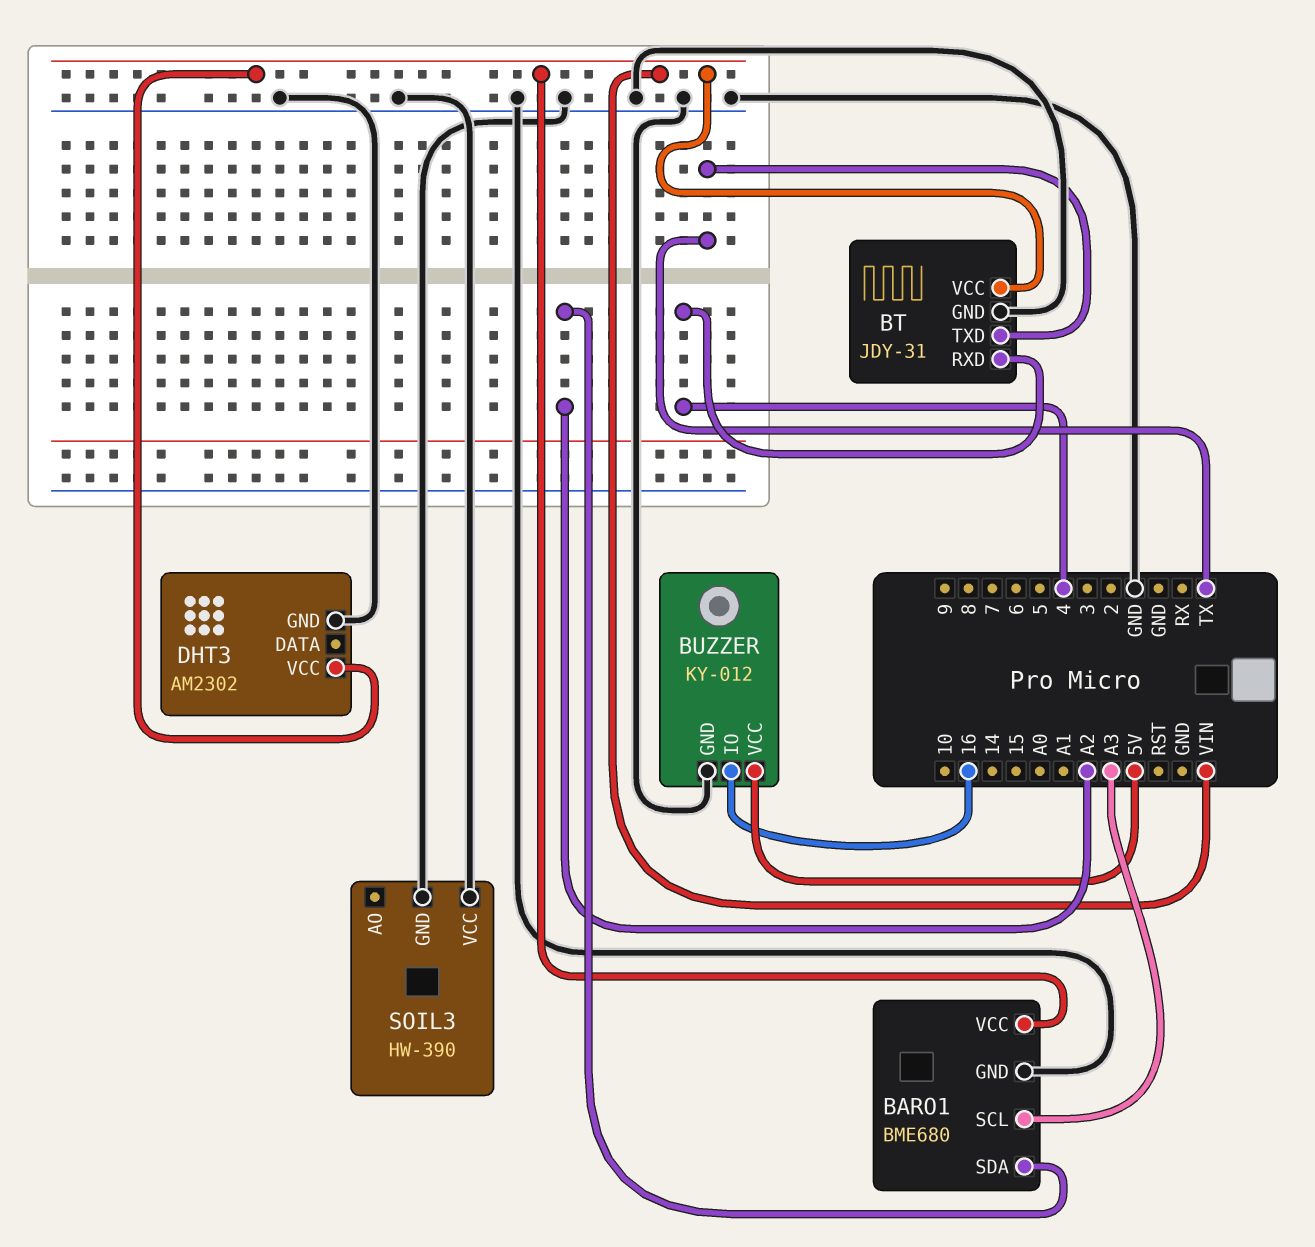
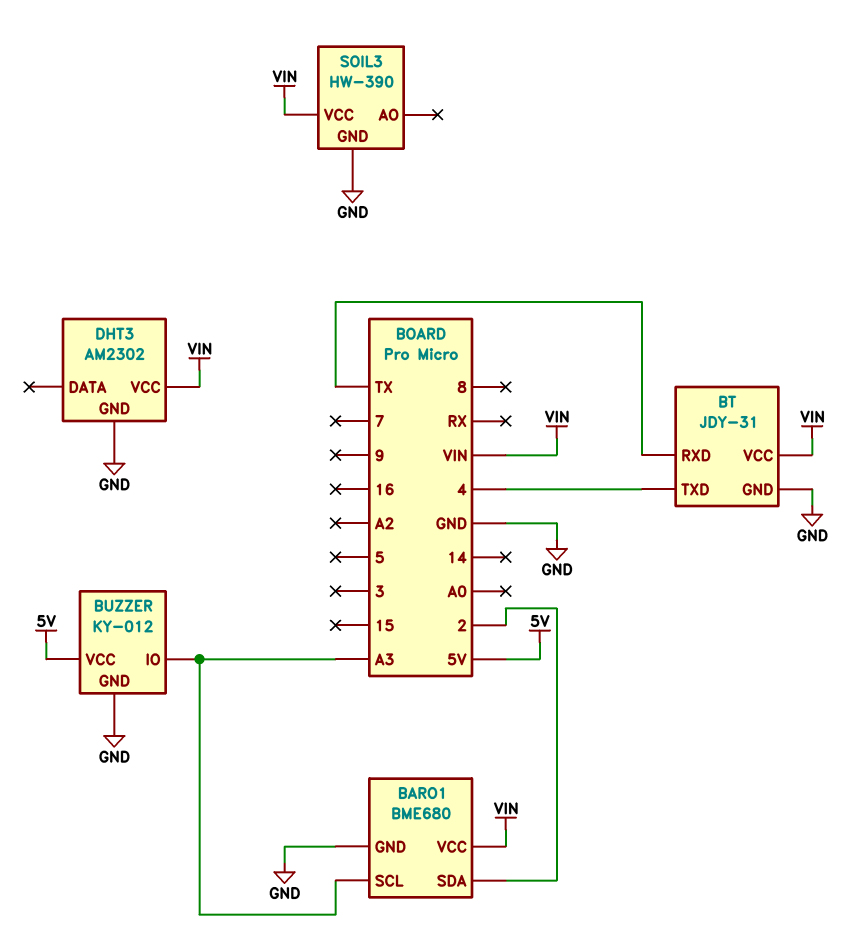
BARO1 pin SDA: A2 -> 2
BT pin RXD: 4 -> TX
BT pin TXD: TX -> 4
BUZZER pin IO: 16 -> A3
SOIL3 pin VCC: GND -> VIN

